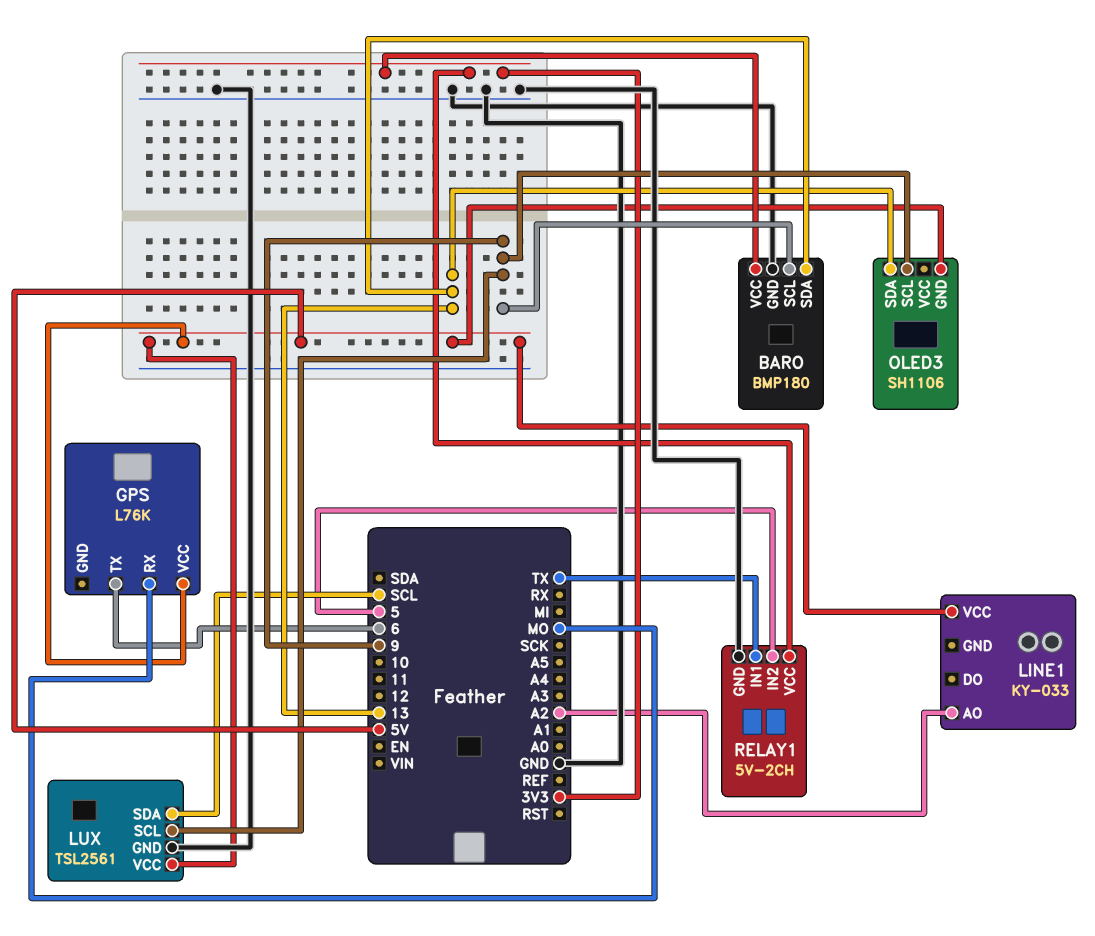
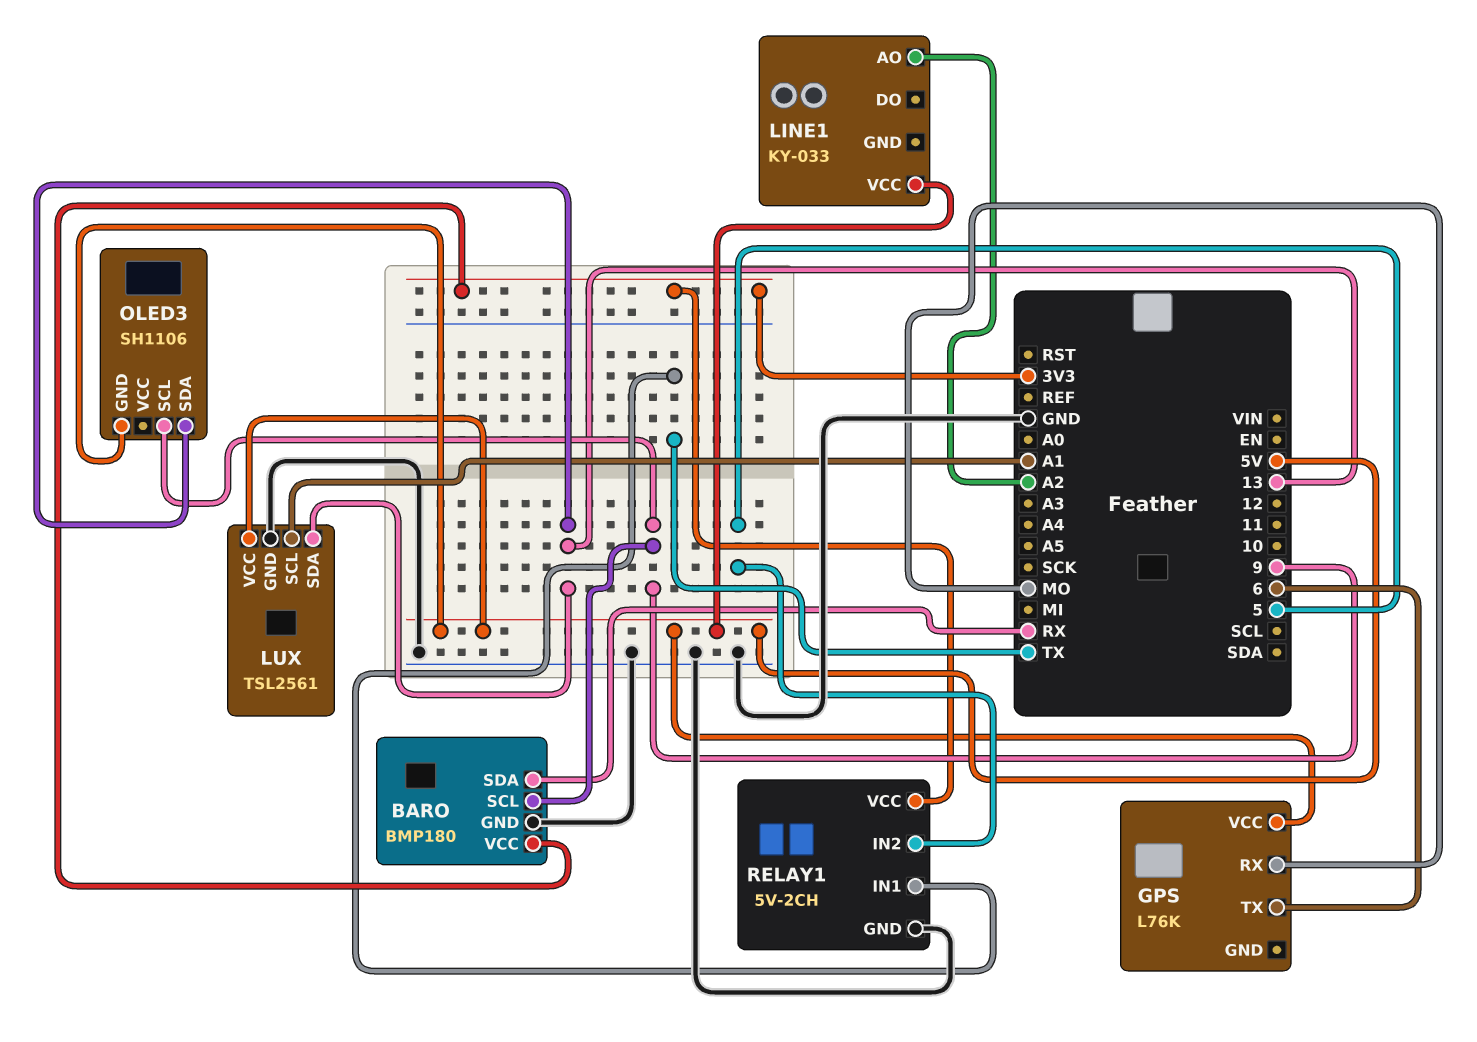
BARO pin SDA: 13 -> RX
LUX pin SCL: 9 -> A1
LUX pin SDA: SCL -> 13

